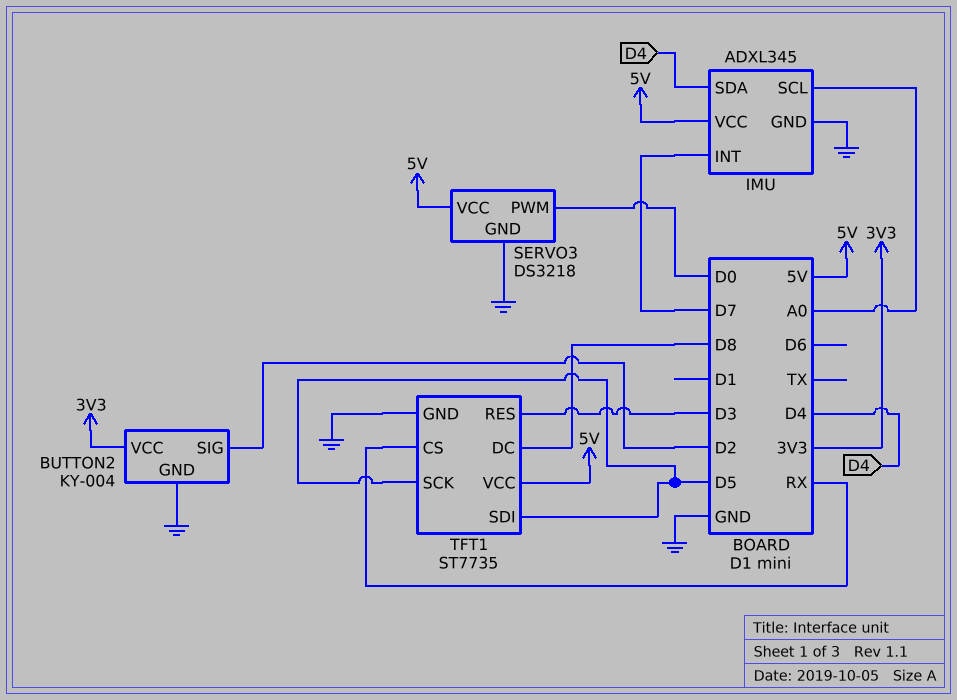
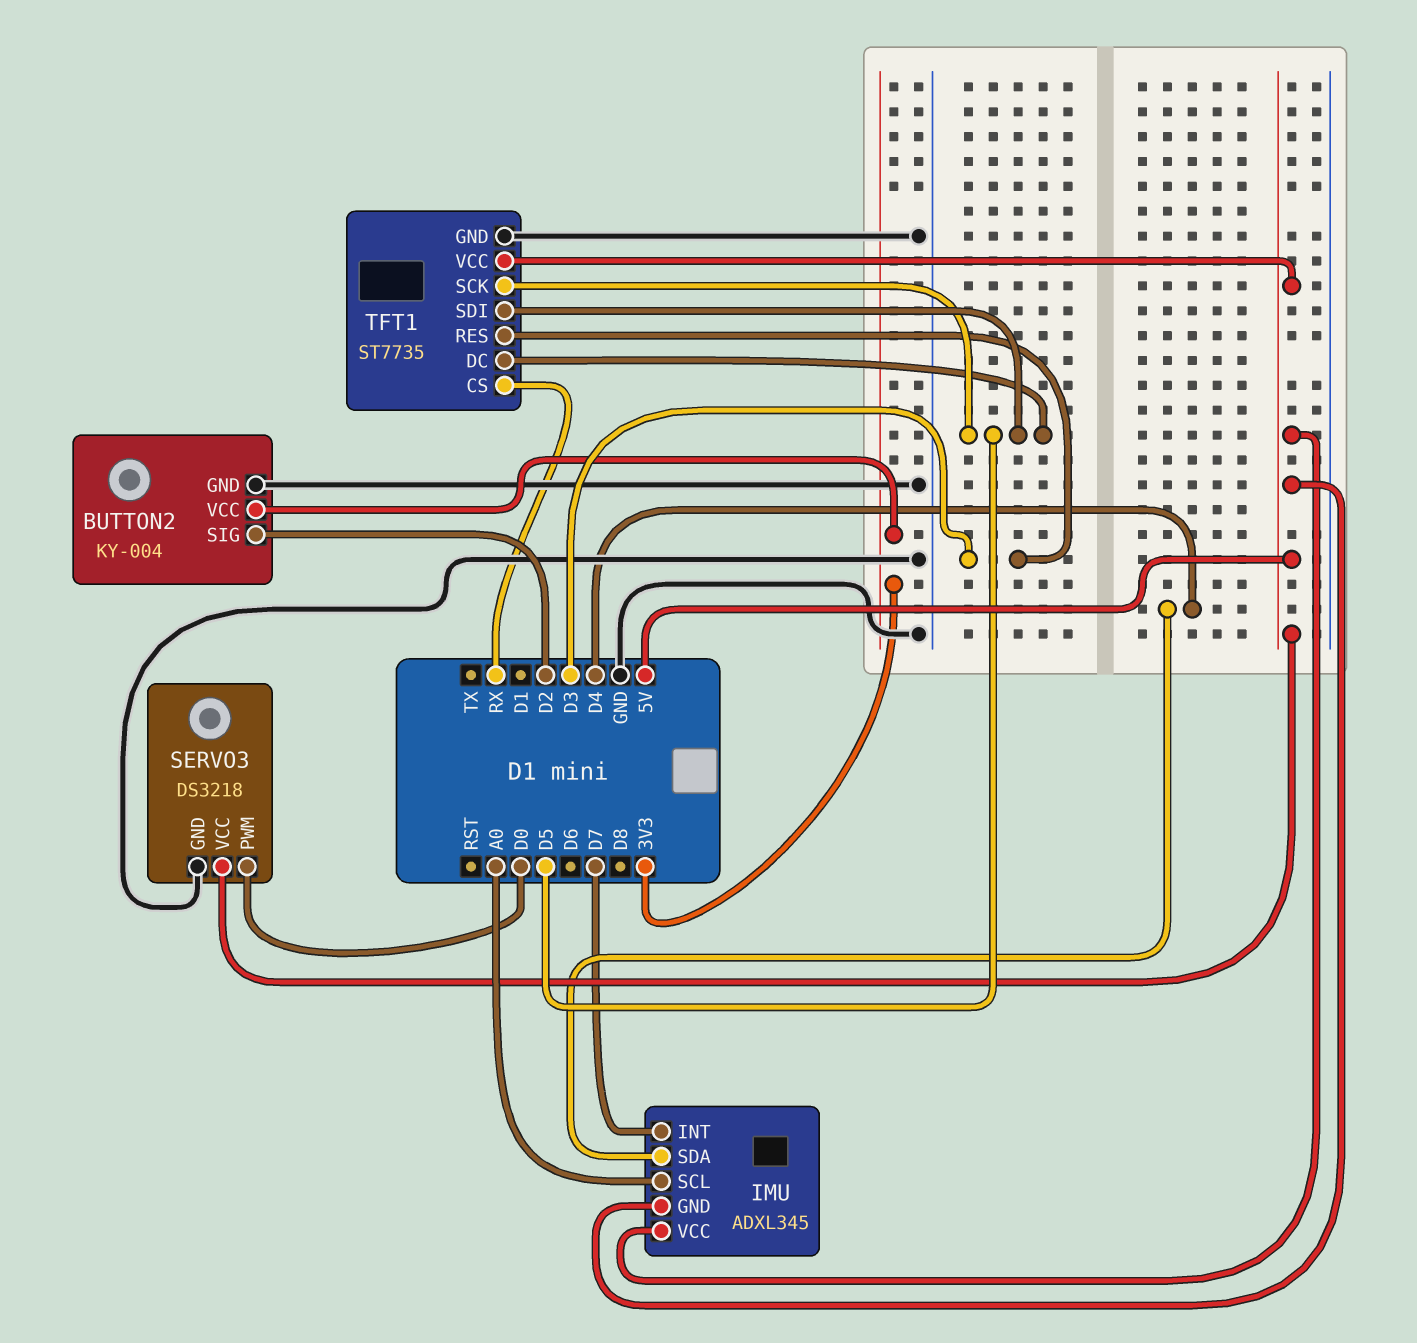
IMU pin GND: GND -> 5V
TFT1 pin DC: D8 -> D5

